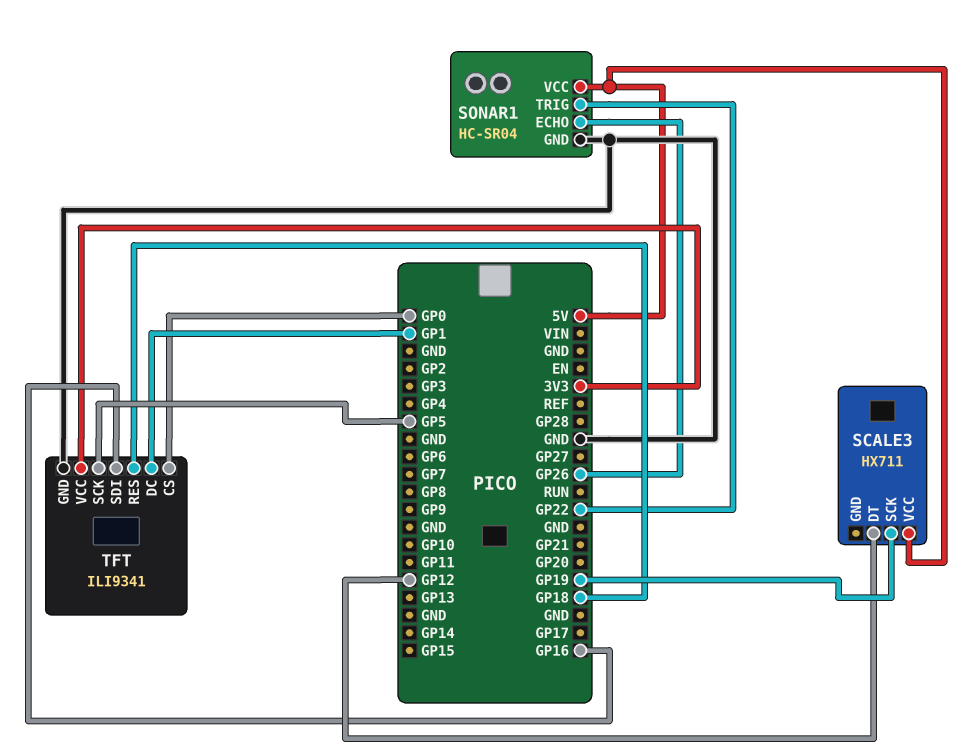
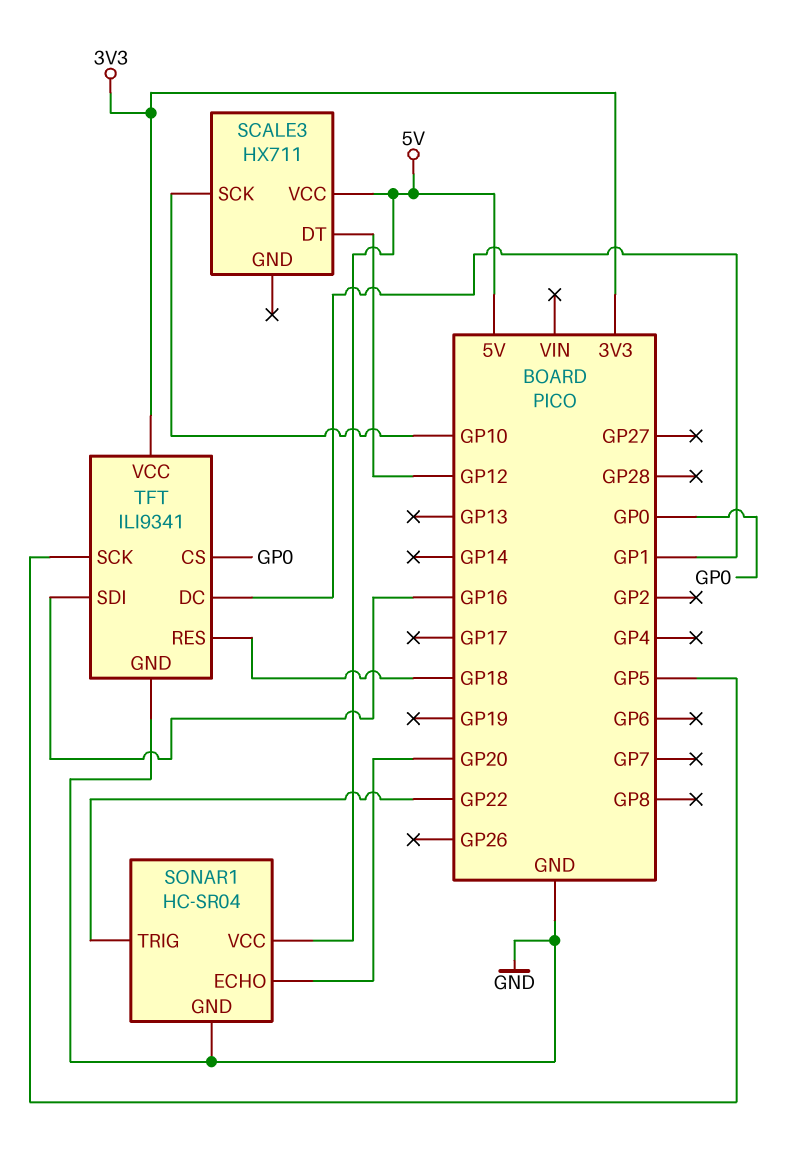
SCALE3 pin SCK: GP19 -> GP10
SONAR1 pin ECHO: GP26 -> GP20

